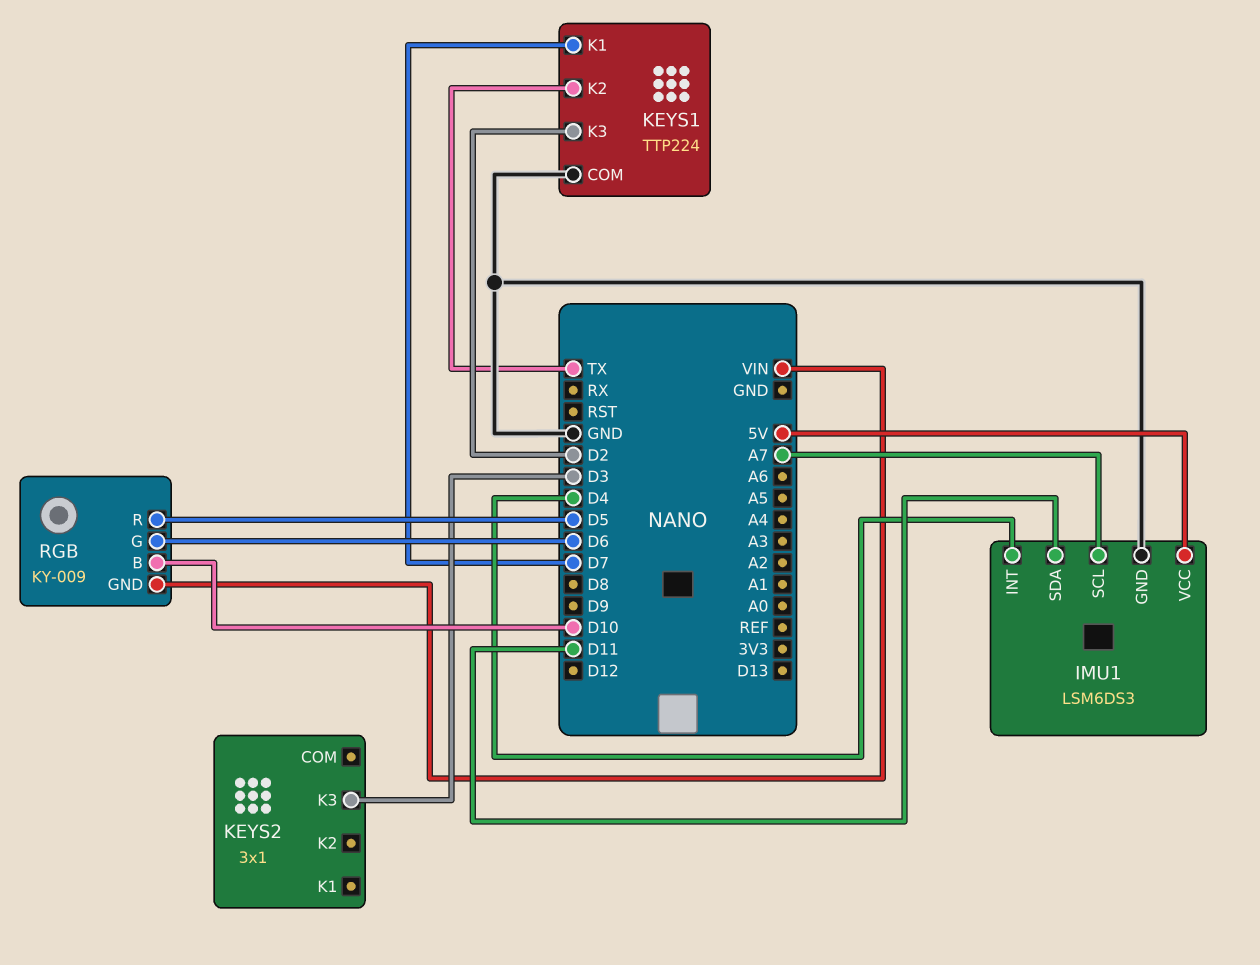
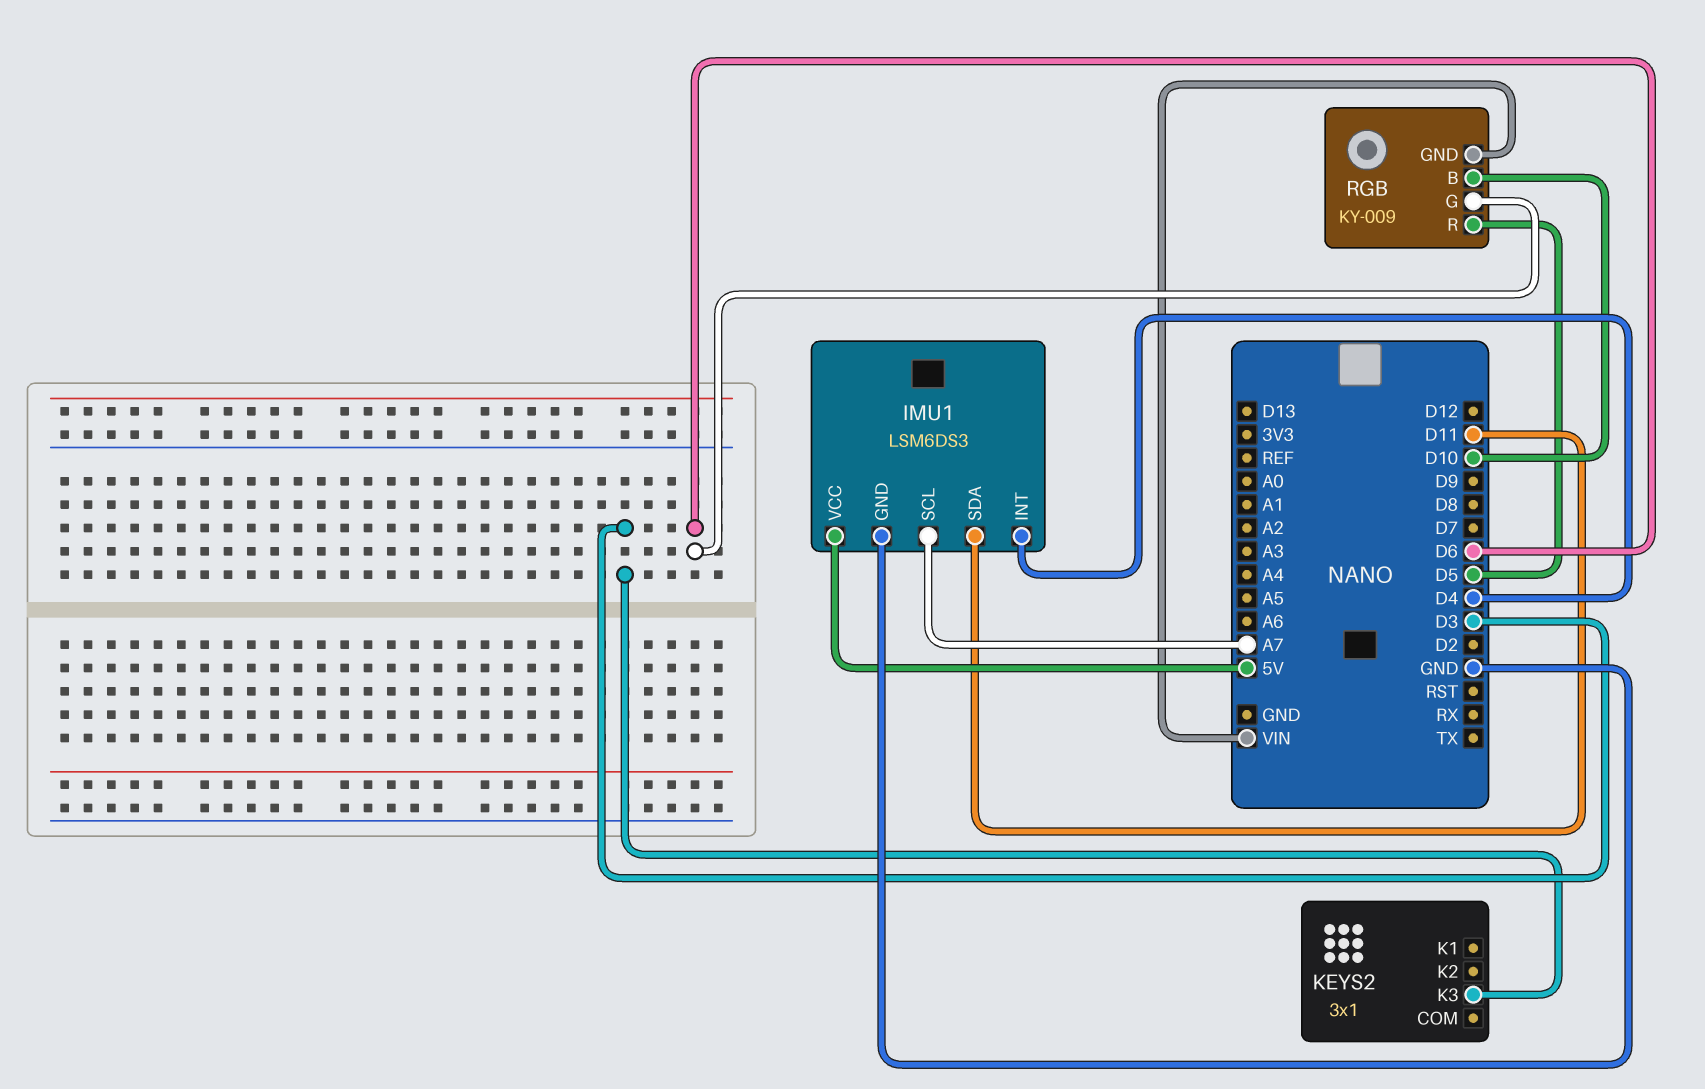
KEYS1: TTP224 -> none
KEYS1 pin COM: GND -> none
KEYS1 pin K1: D7 -> none
KEYS1 pin K2: TX -> none
KEYS1 pin K3: D2 -> none

